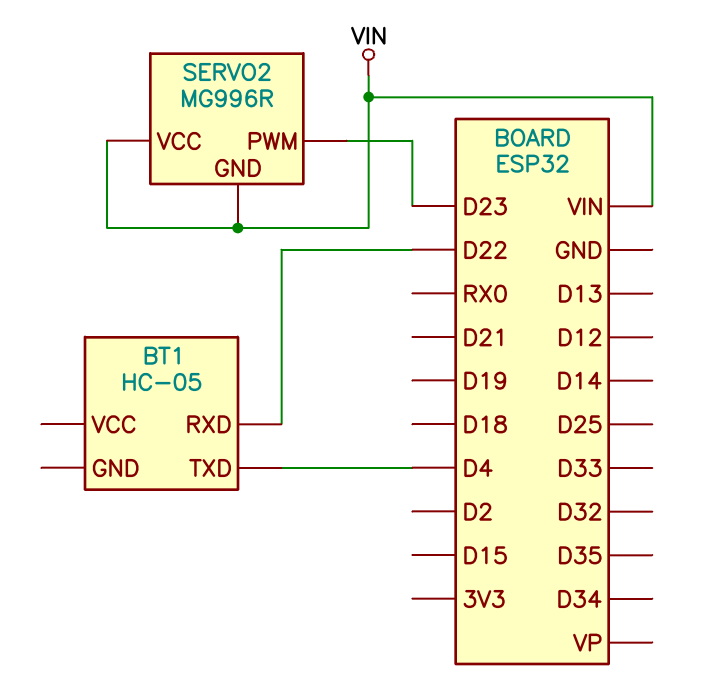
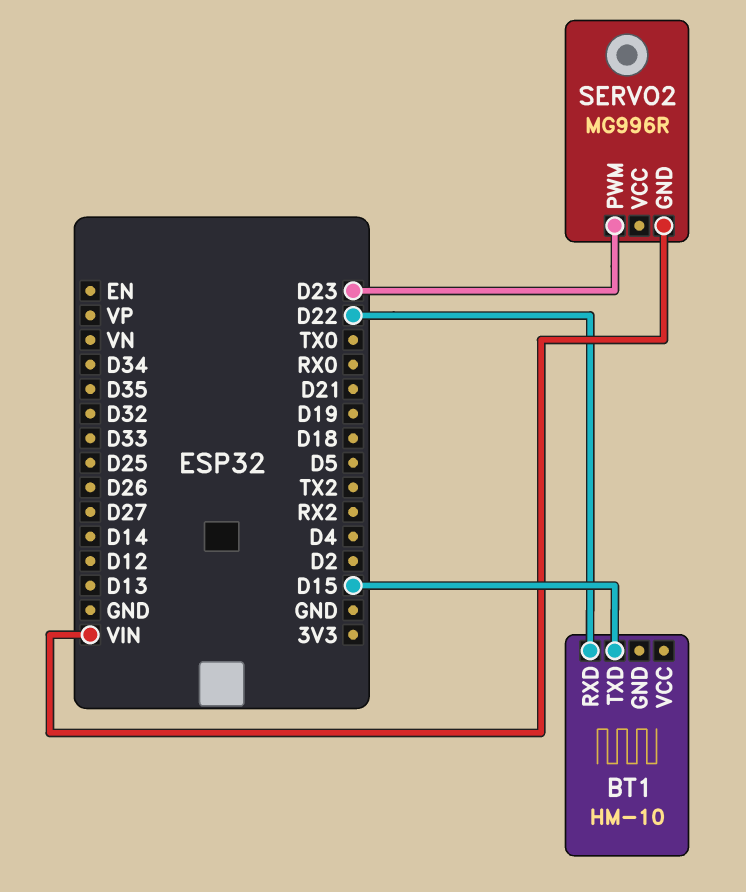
BT1: HC-05 -> HM-10
BT1 pin TXD: D4 -> D15
SERVO2 pin VCC: VIN -> none

